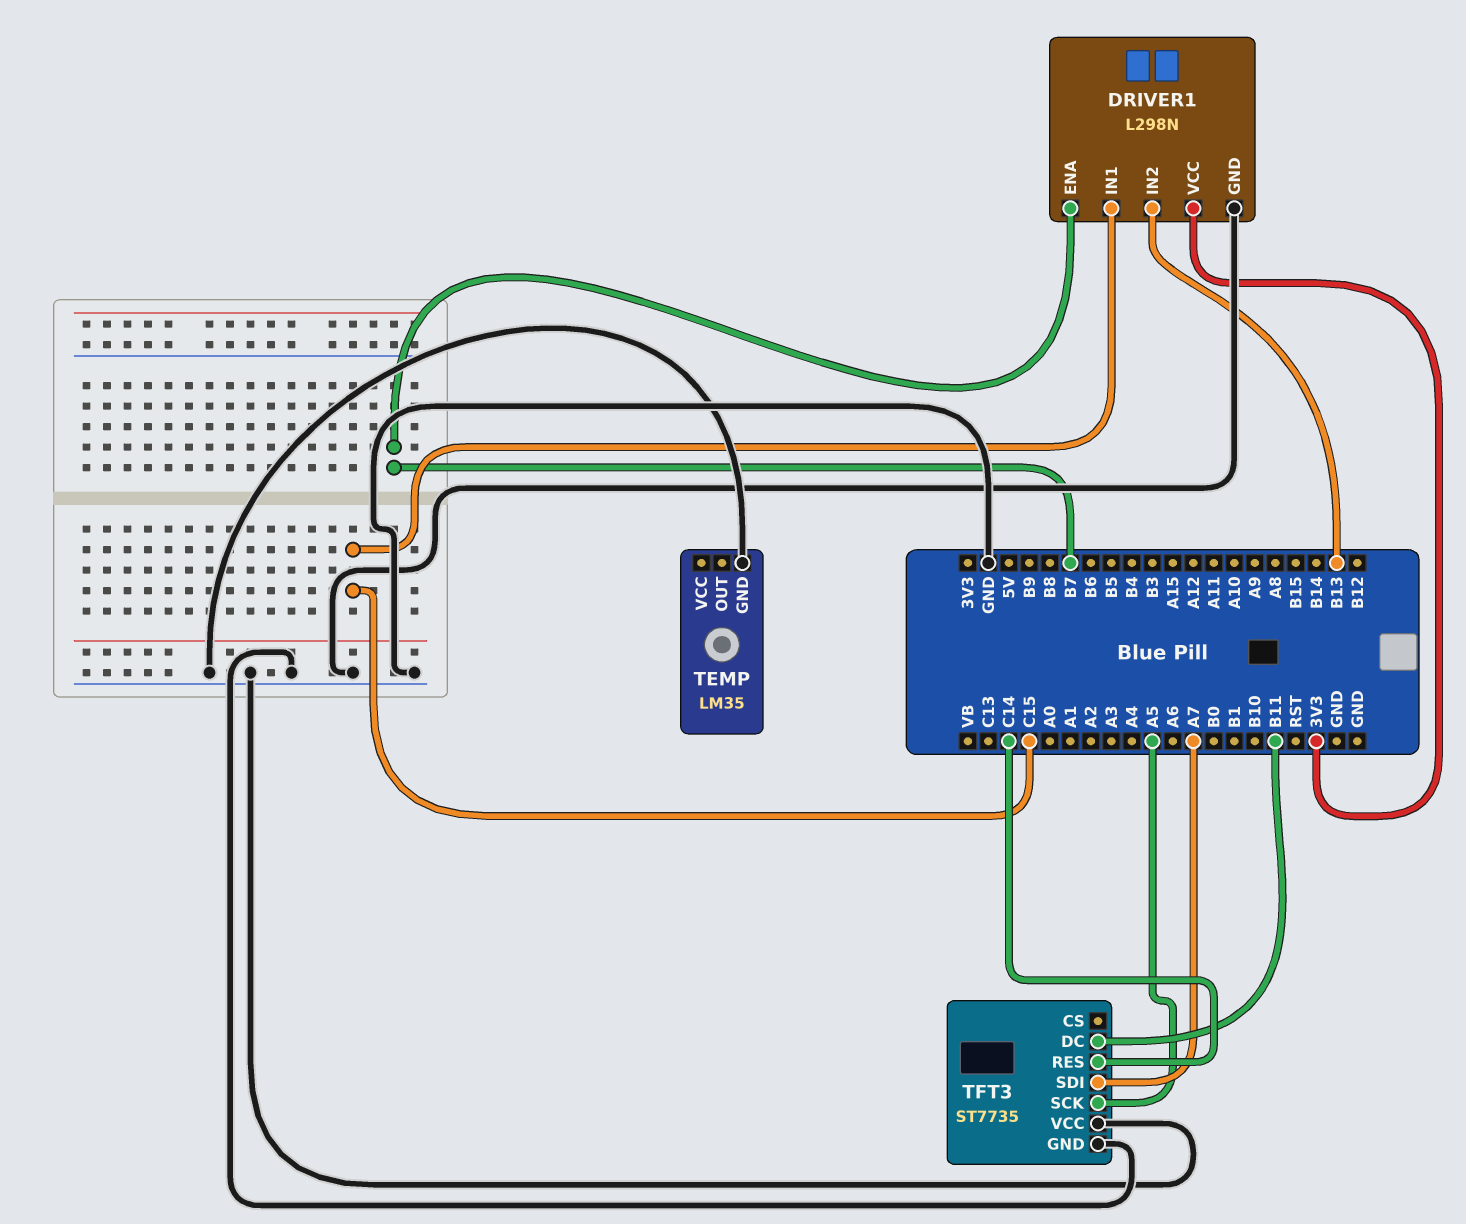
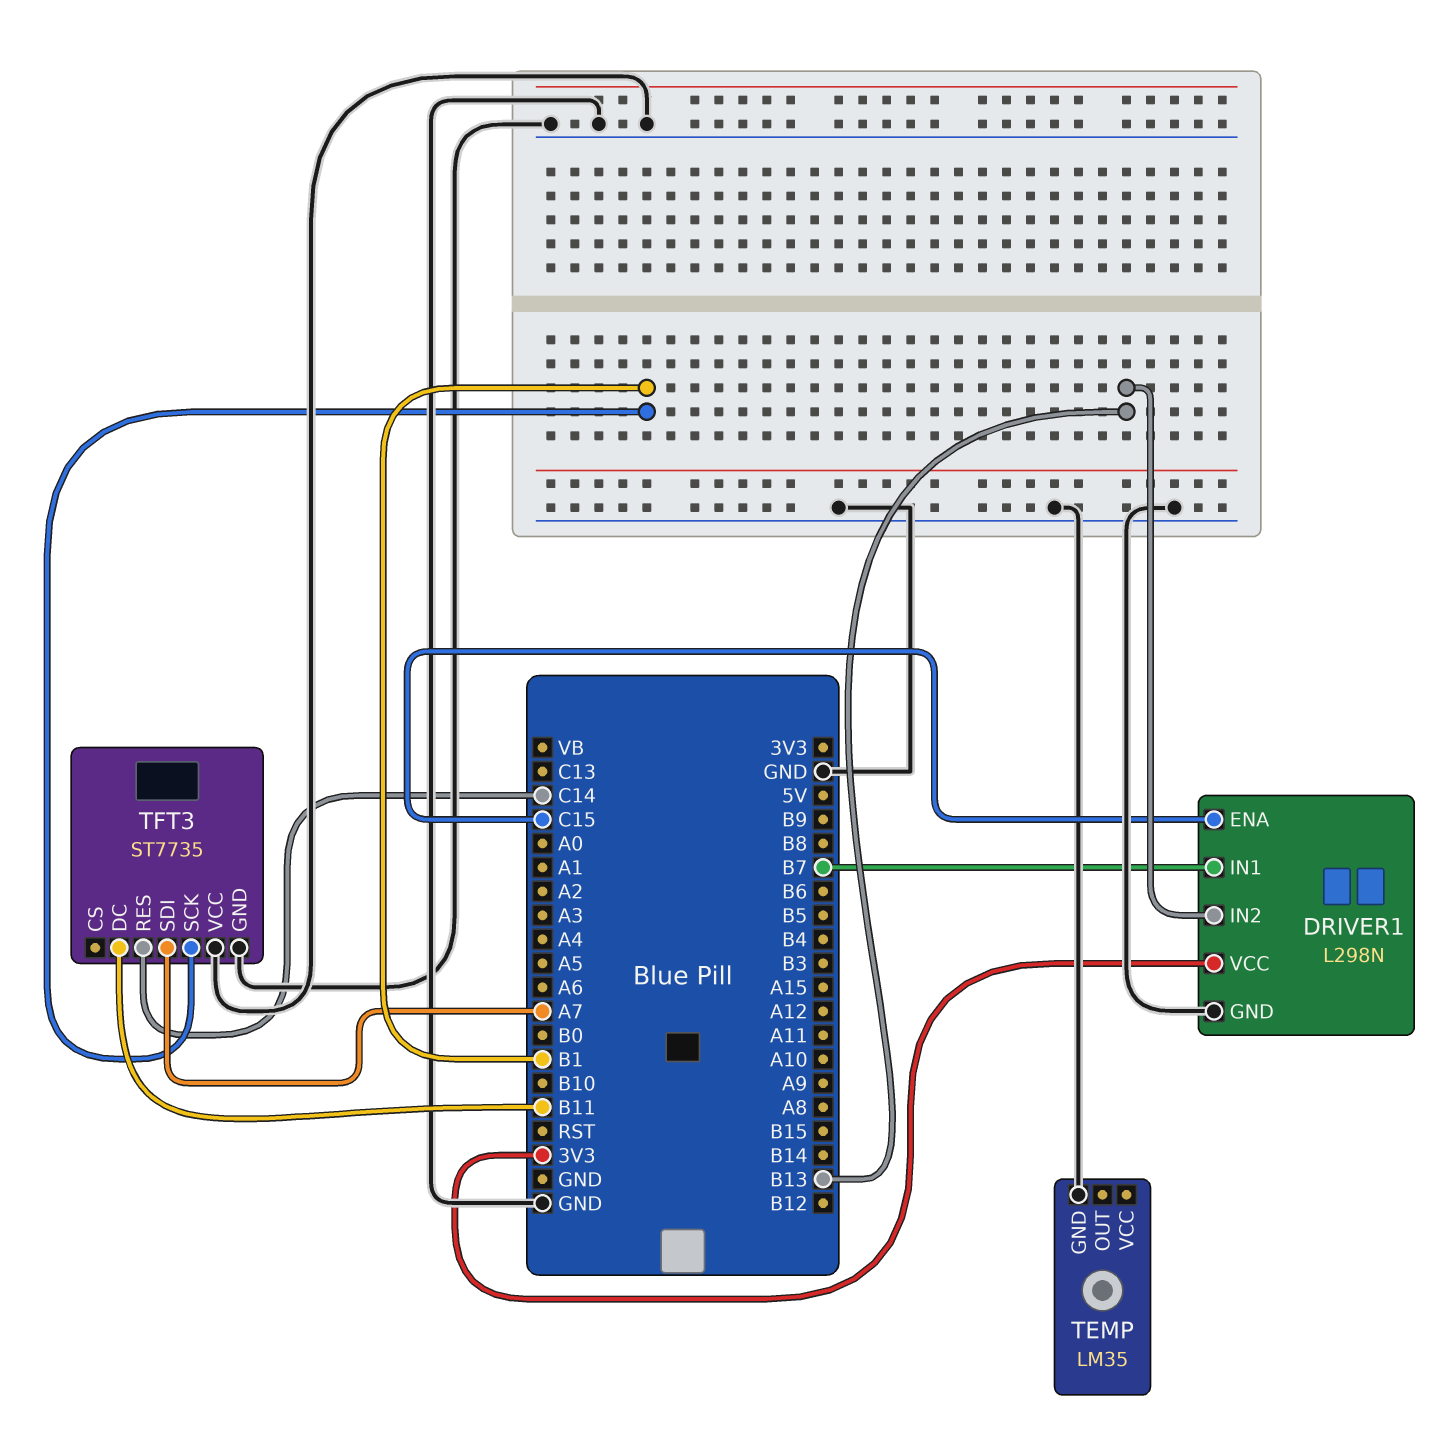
DRIVER1 pin ENA: B7 -> C15
DRIVER1 pin IN1: C15 -> B7
TFT3 pin SCK: A5 -> B1

